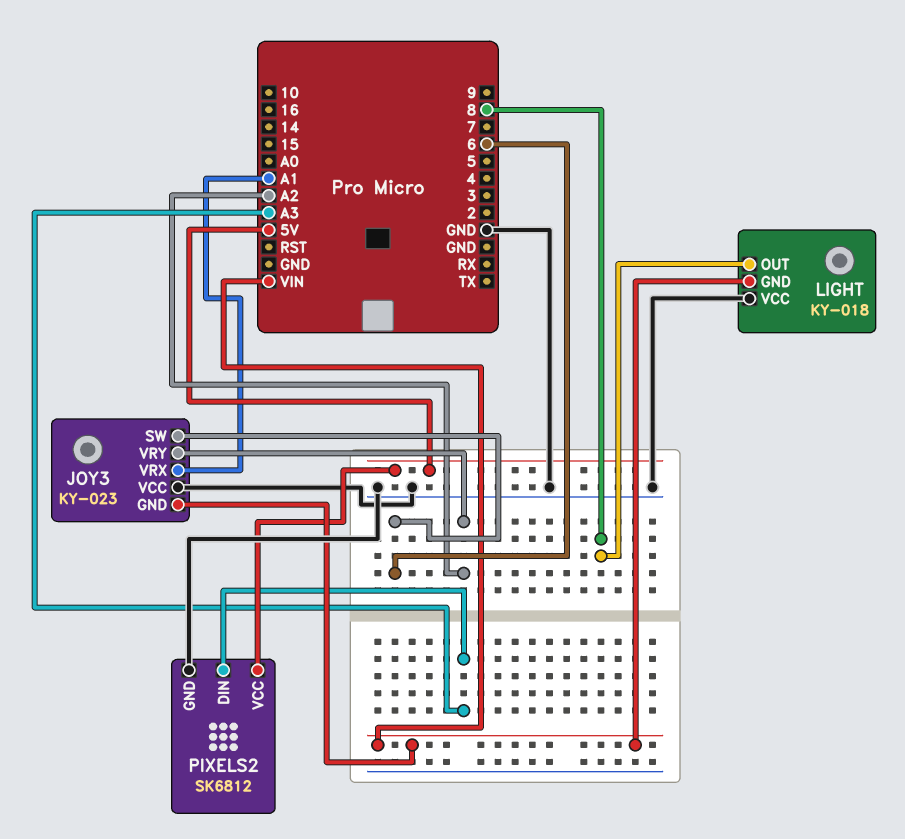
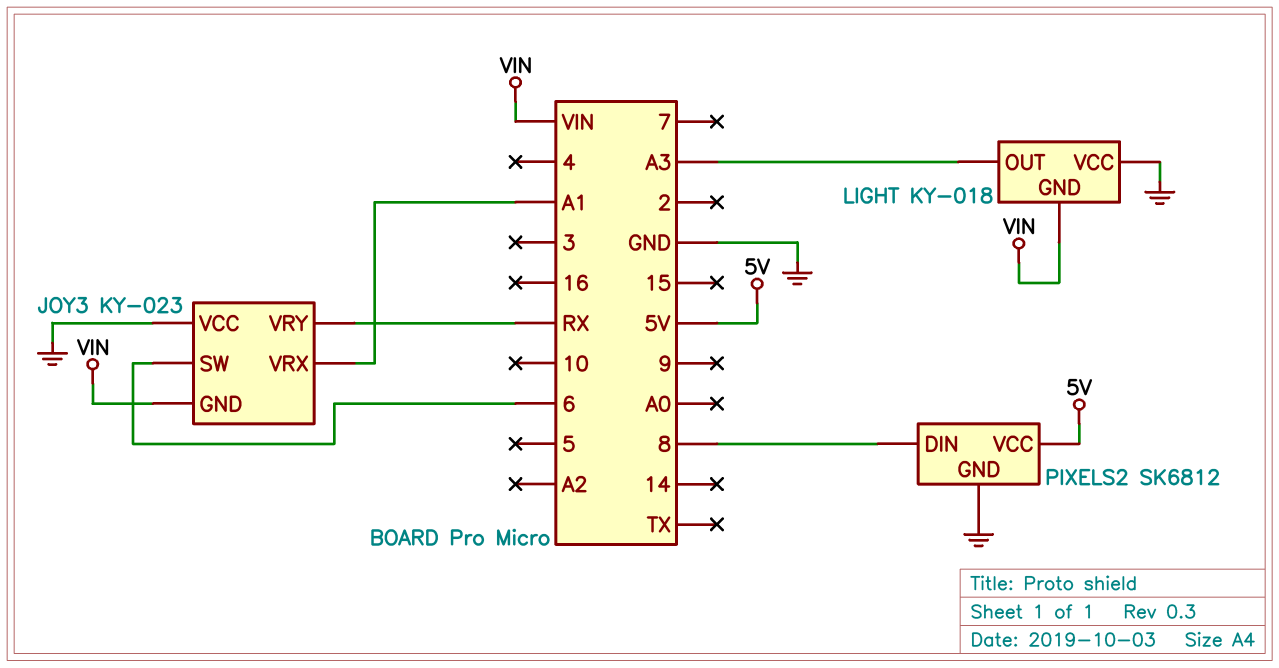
JOY3 pin VRY: A2 -> RX
LIGHT pin OUT: 8 -> A3
PIXELS2 pin DIN: A3 -> 8

